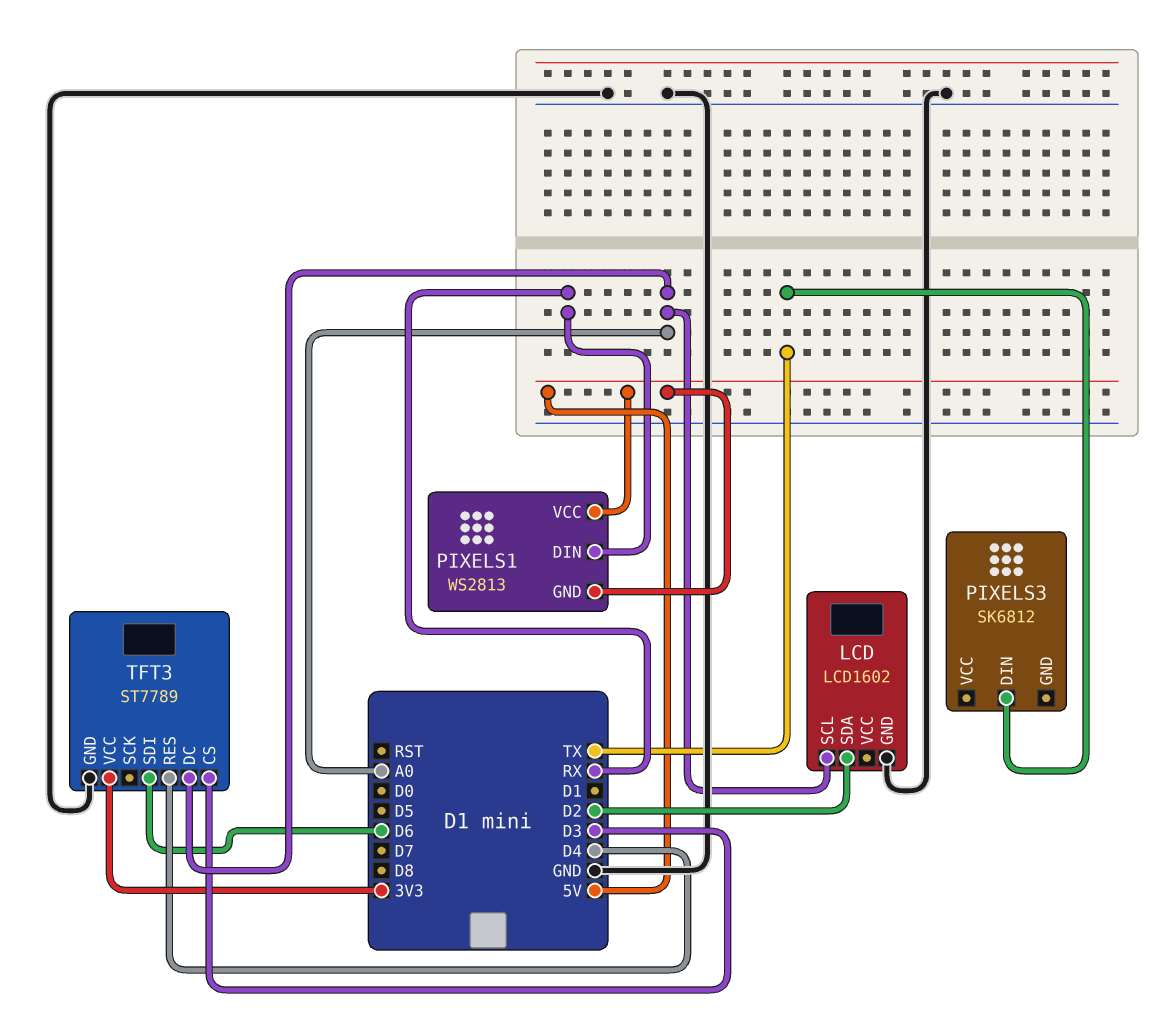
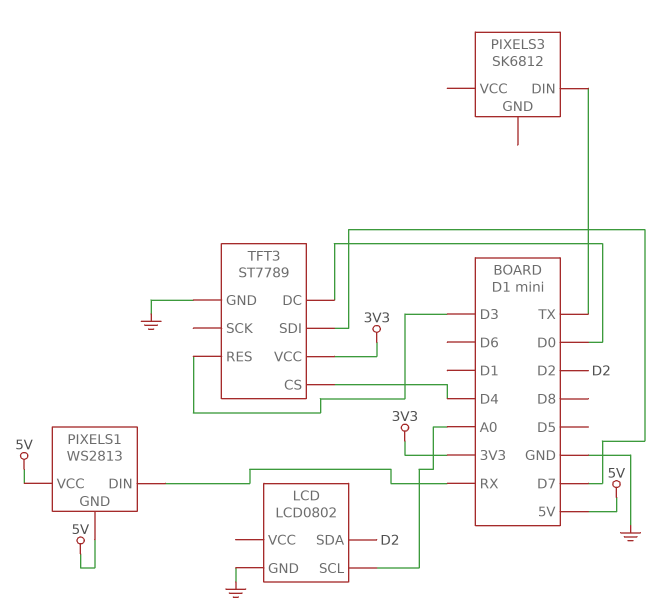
LCD: LCD1602 -> LCD0802
TFT3 pin CS: D3 -> D4
TFT3 pin DC: A0 -> D0
TFT3 pin RES: D4 -> D3
TFT3 pin SDI: D6 -> D7

